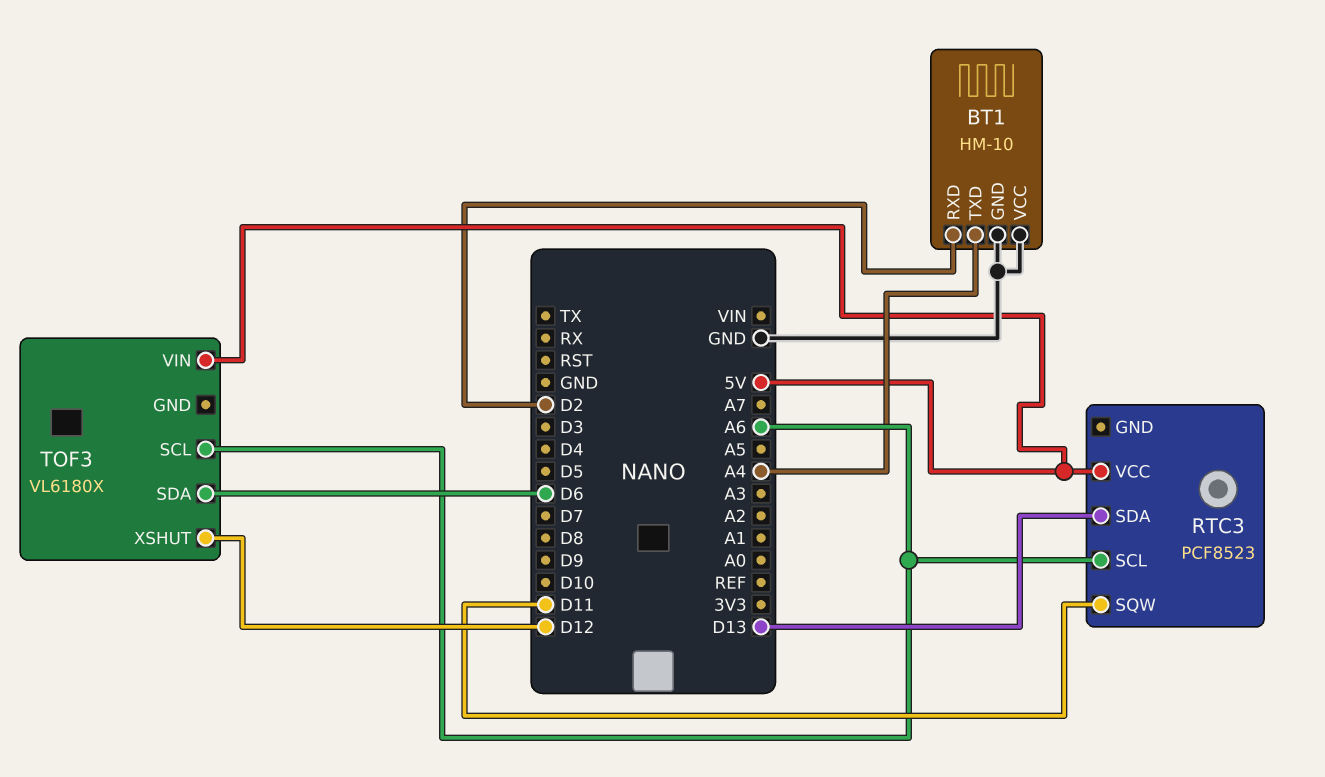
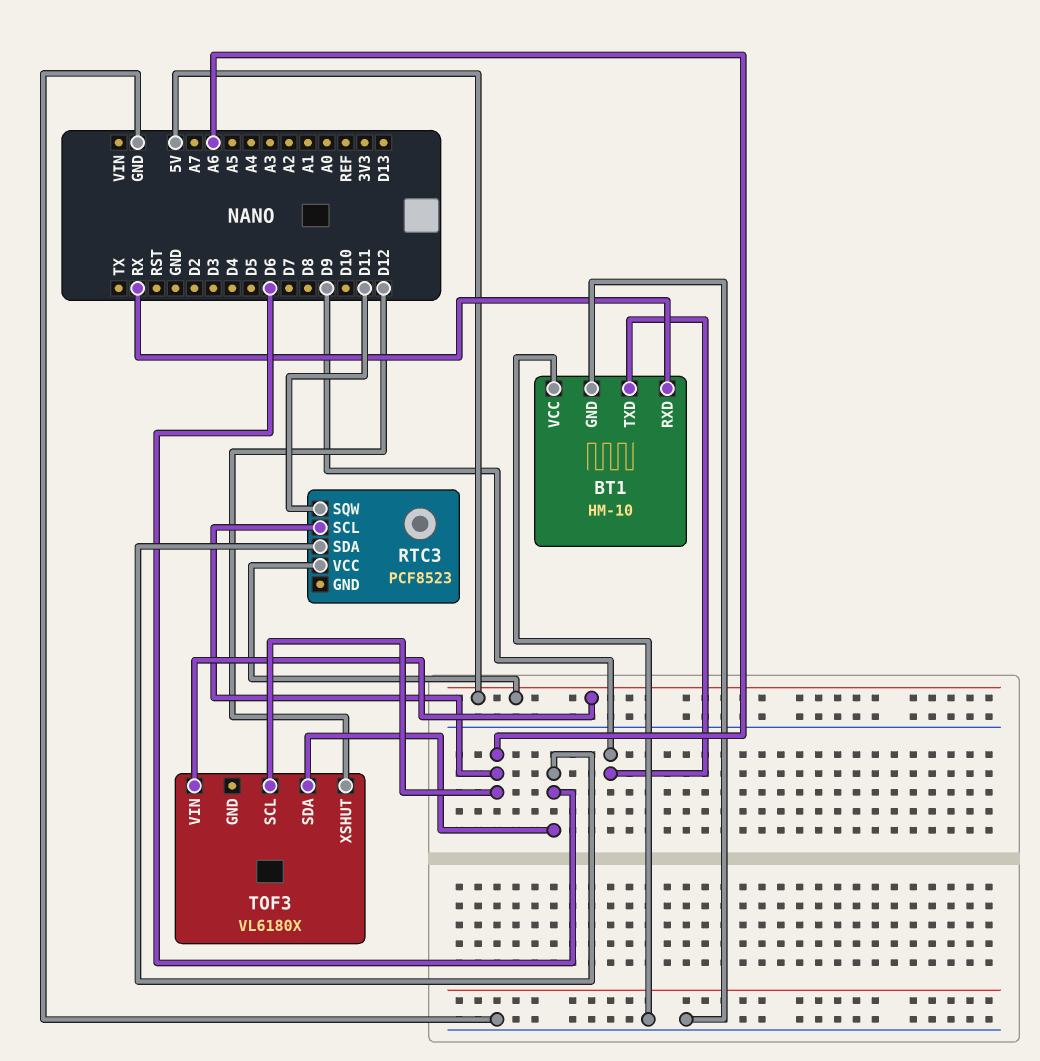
BT1 pin RXD: D2 -> RX
BT1 pin TXD: A4 -> D9
RTC3 pin SDA: D13 -> D6

